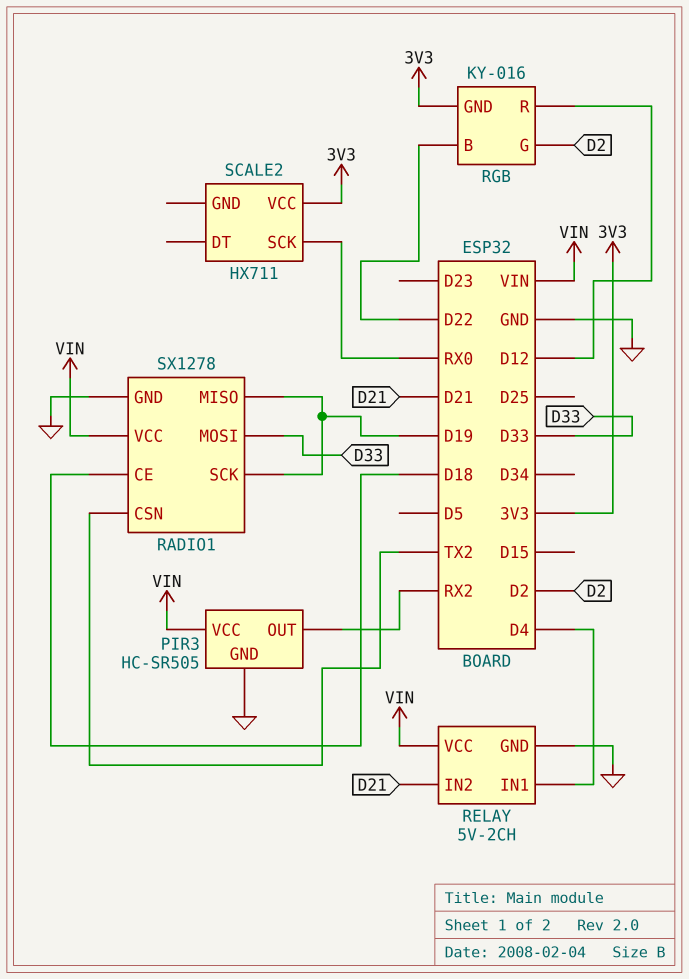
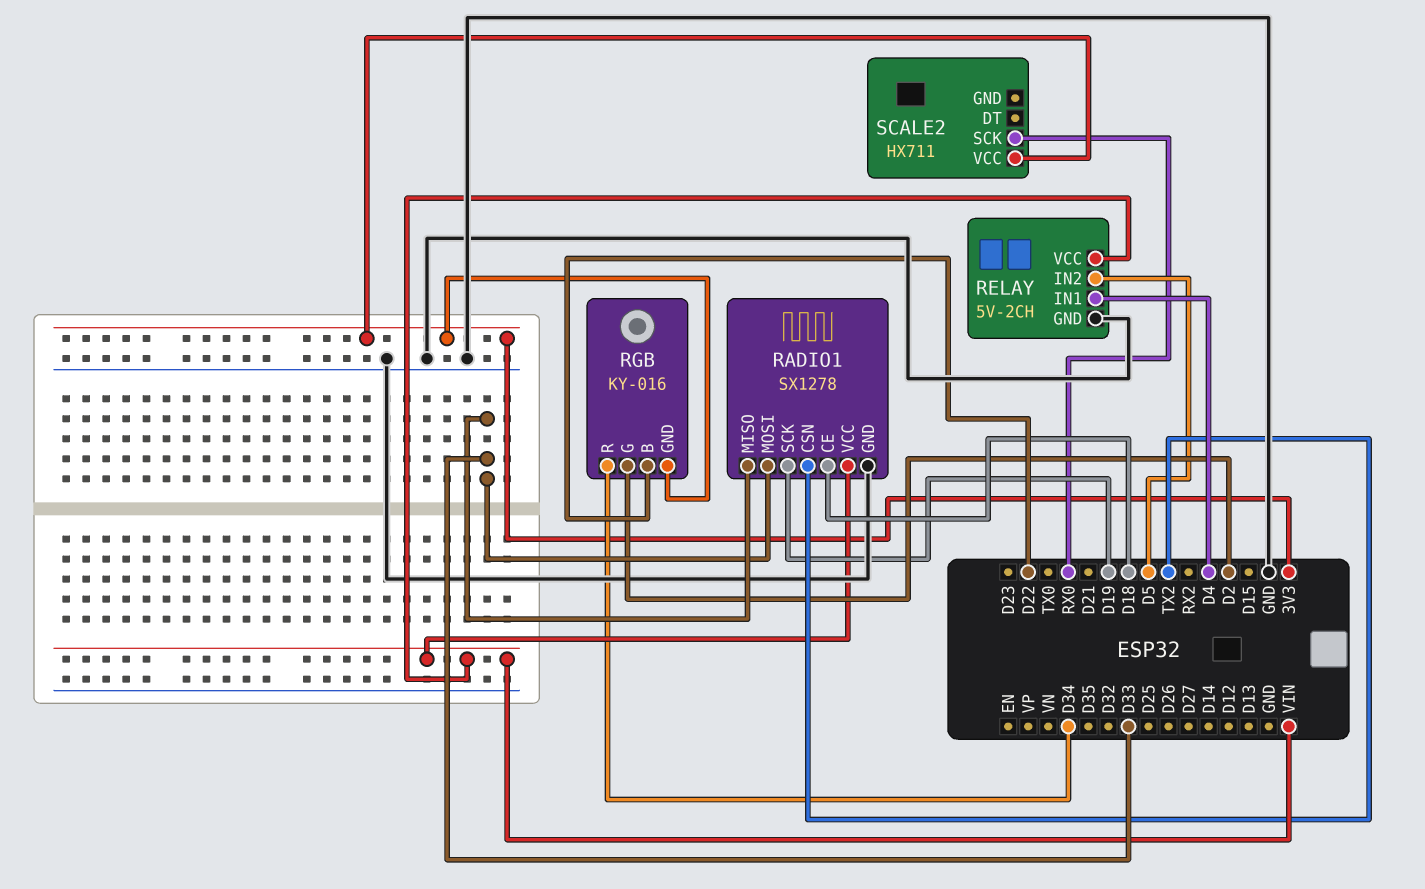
PIR3: HC-SR505 -> none
PIR3 pin GND: GND -> none
PIR3 pin OUT: RX2 -> none
PIR3 pin VCC: VIN -> none
RADIO1 pin MISO: D19 -> D33
RELAY pin IN2: D21 -> D5
RGB pin R: D12 -> D34

